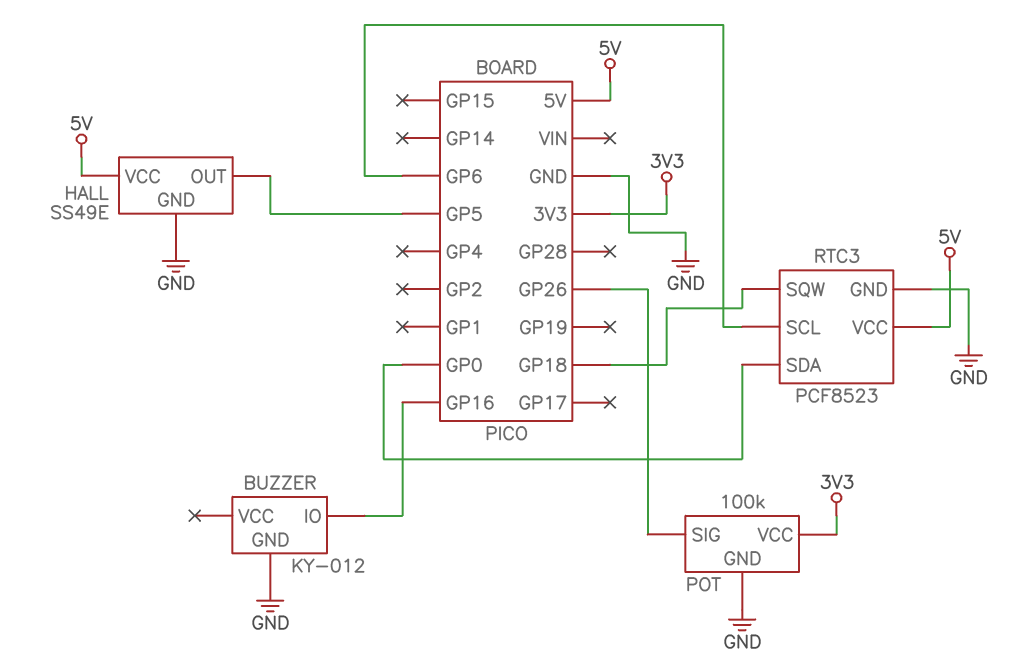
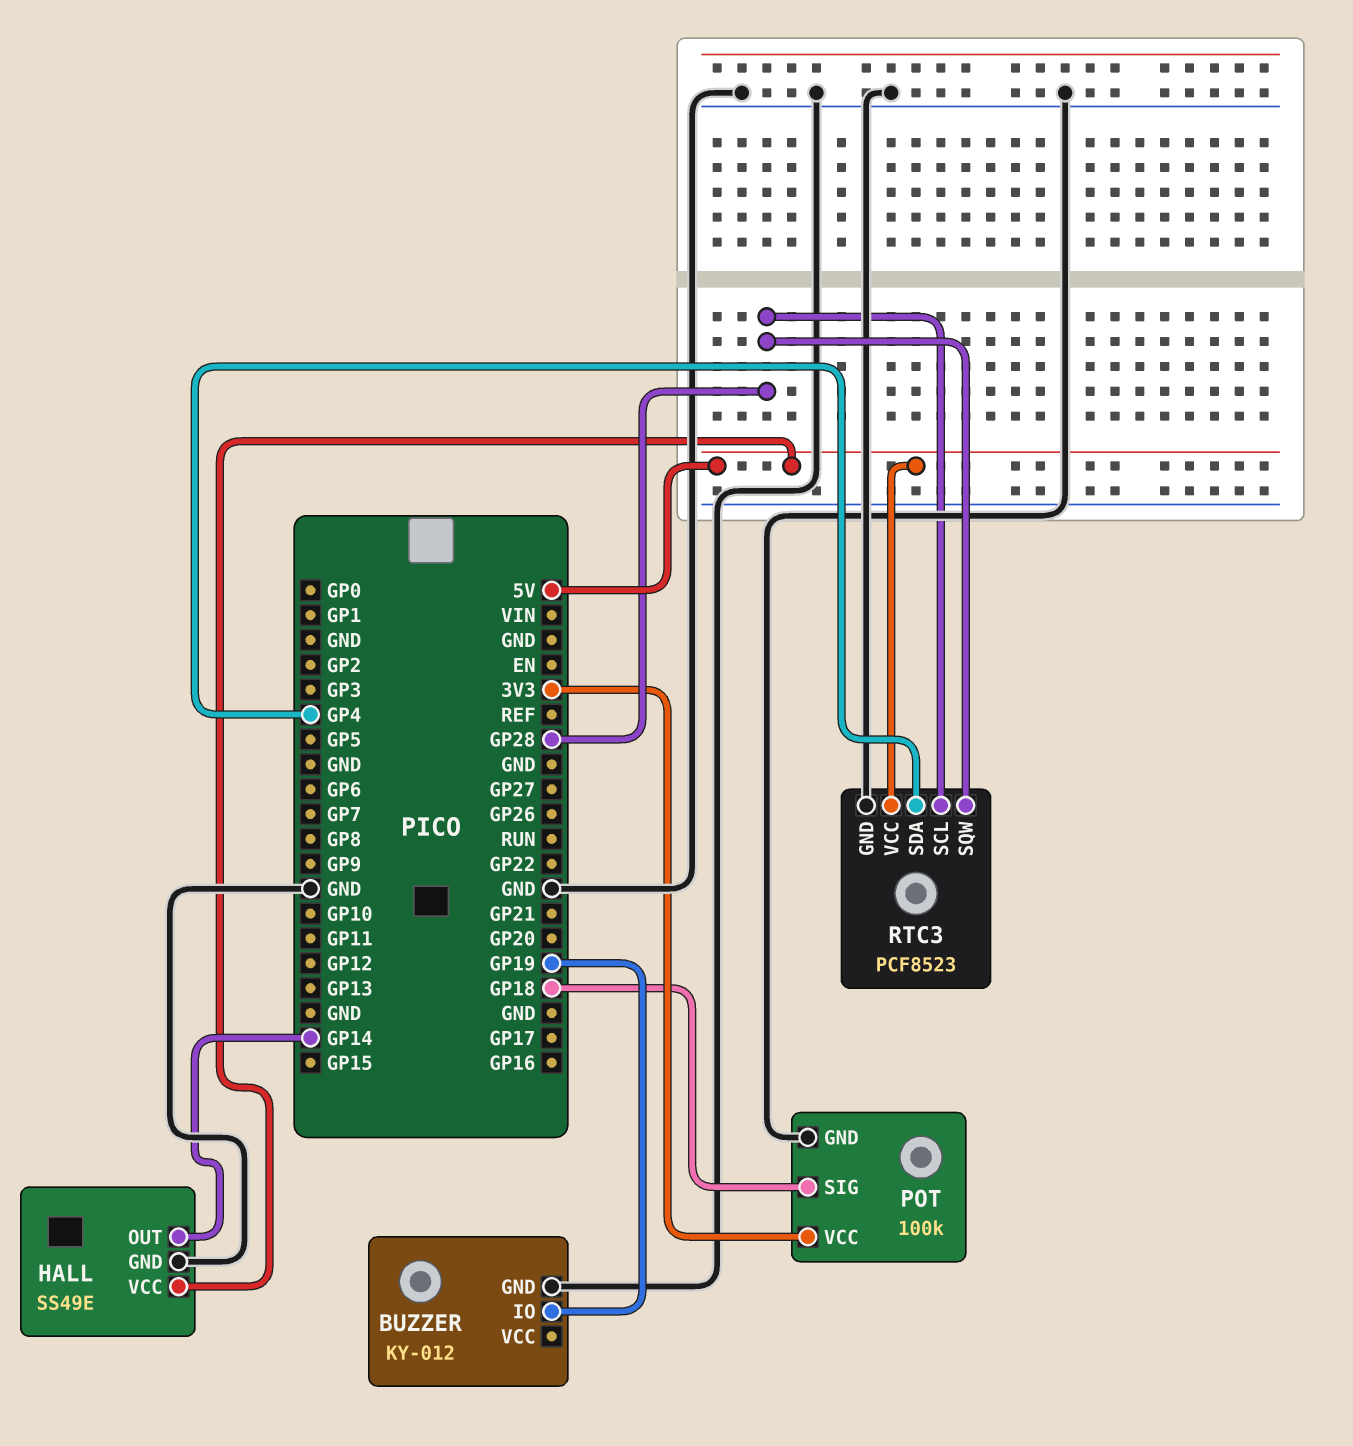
BUZZER pin IO: GP16 -> GP19
HALL pin OUT: GP5 -> GP14
POT pin SIG: GP26 -> GP18
RTC3 pin SCL: GP6 -> GP28
RTC3 pin SDA: GP0 -> GP4
RTC3 pin SQW: GP18 -> GP28

